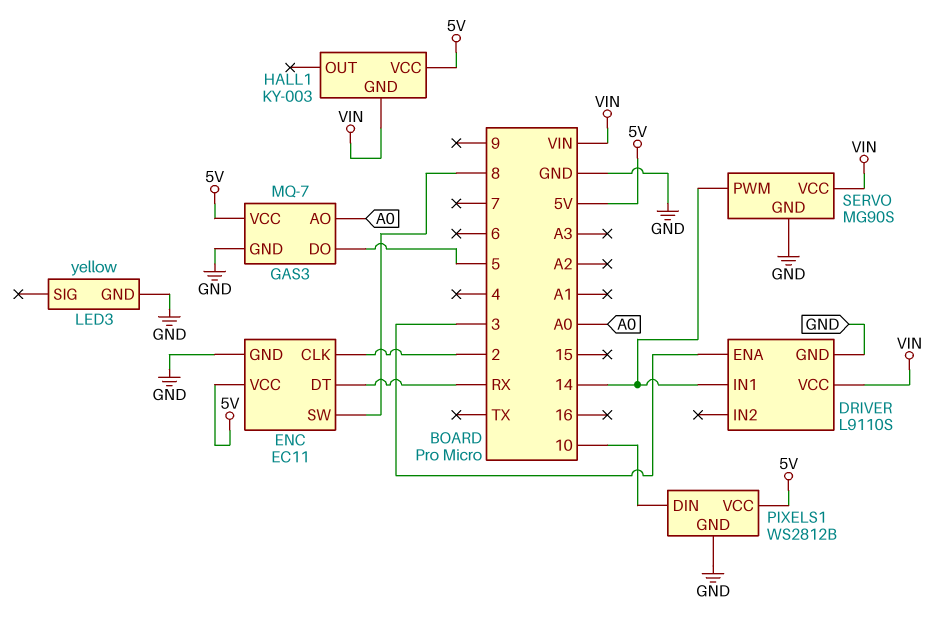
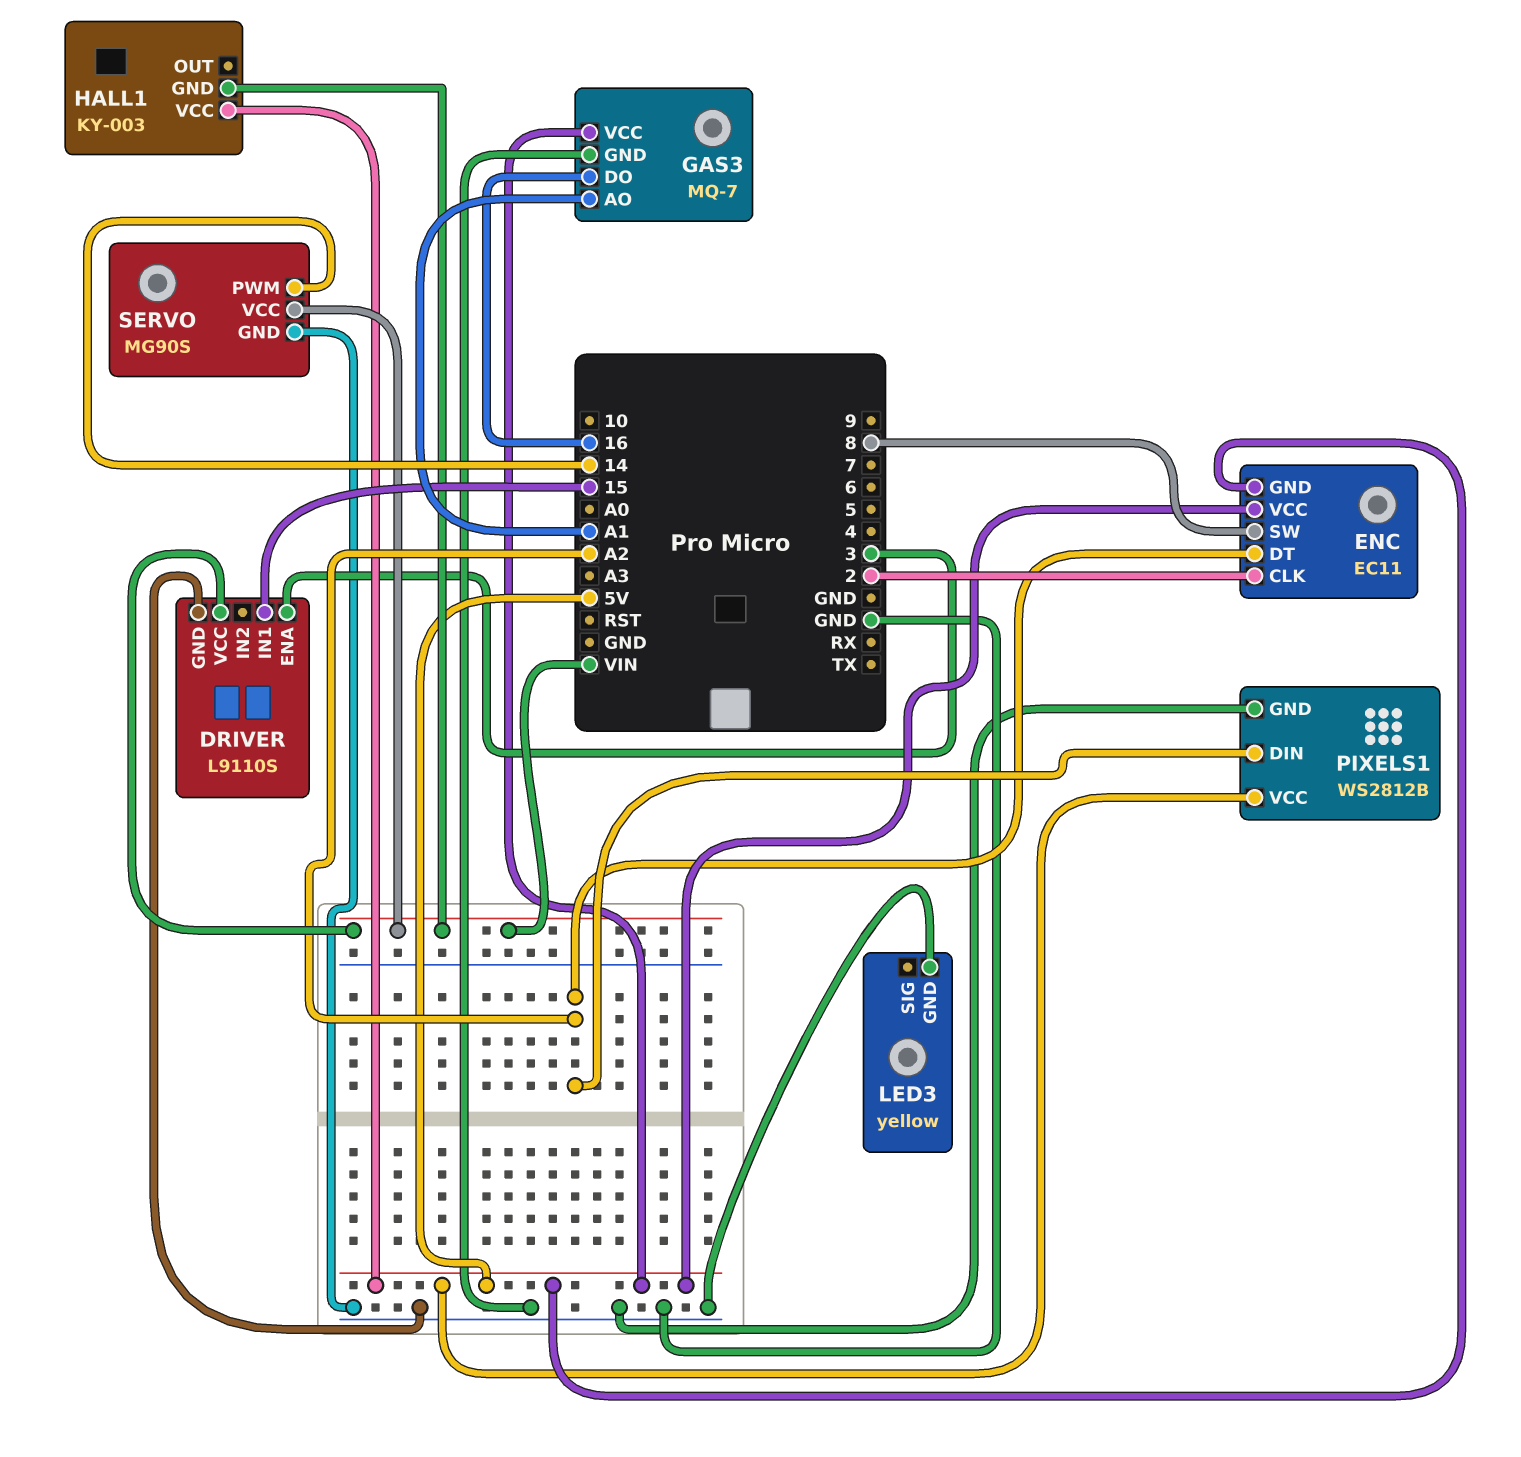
DRIVER pin IN1: 14 -> 15
ENC pin DT: RX -> A2
ENC pin GND: GND -> 5V
GAS3 pin AO: A0 -> A1
GAS3 pin DO: 5 -> 16
PIXELS1 pin DIN: 10 -> A2

